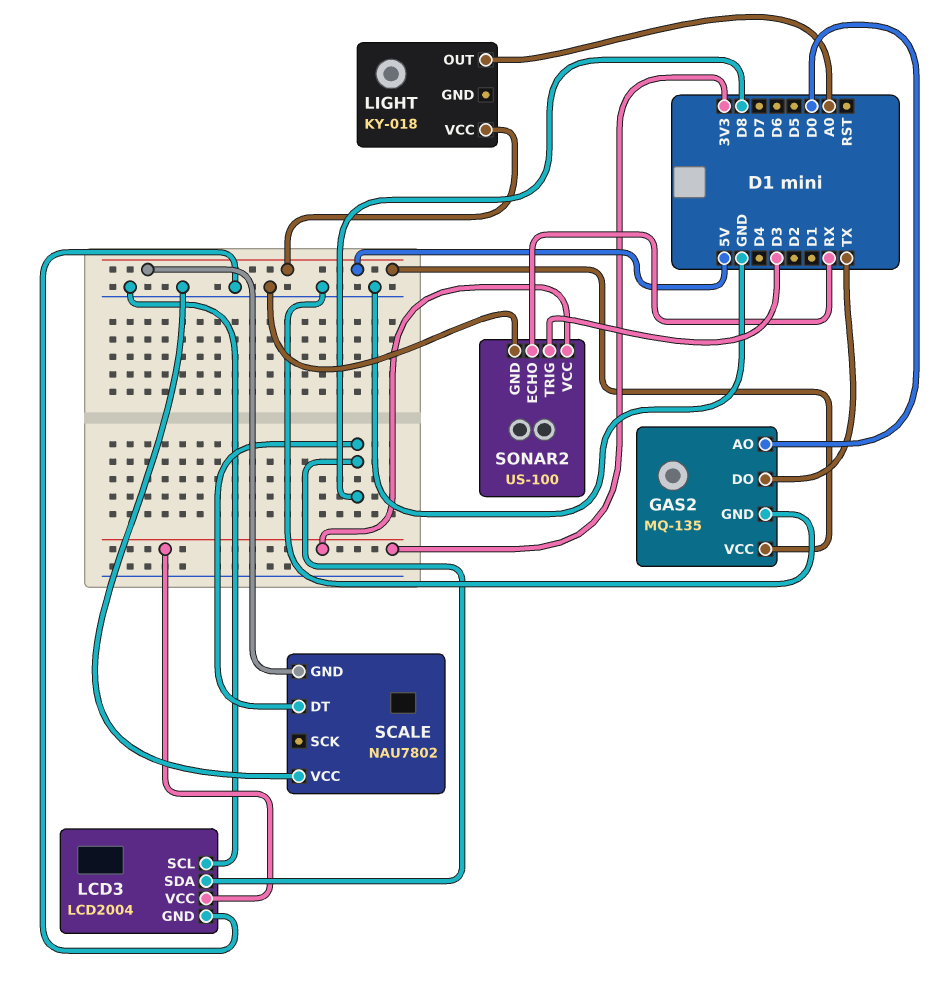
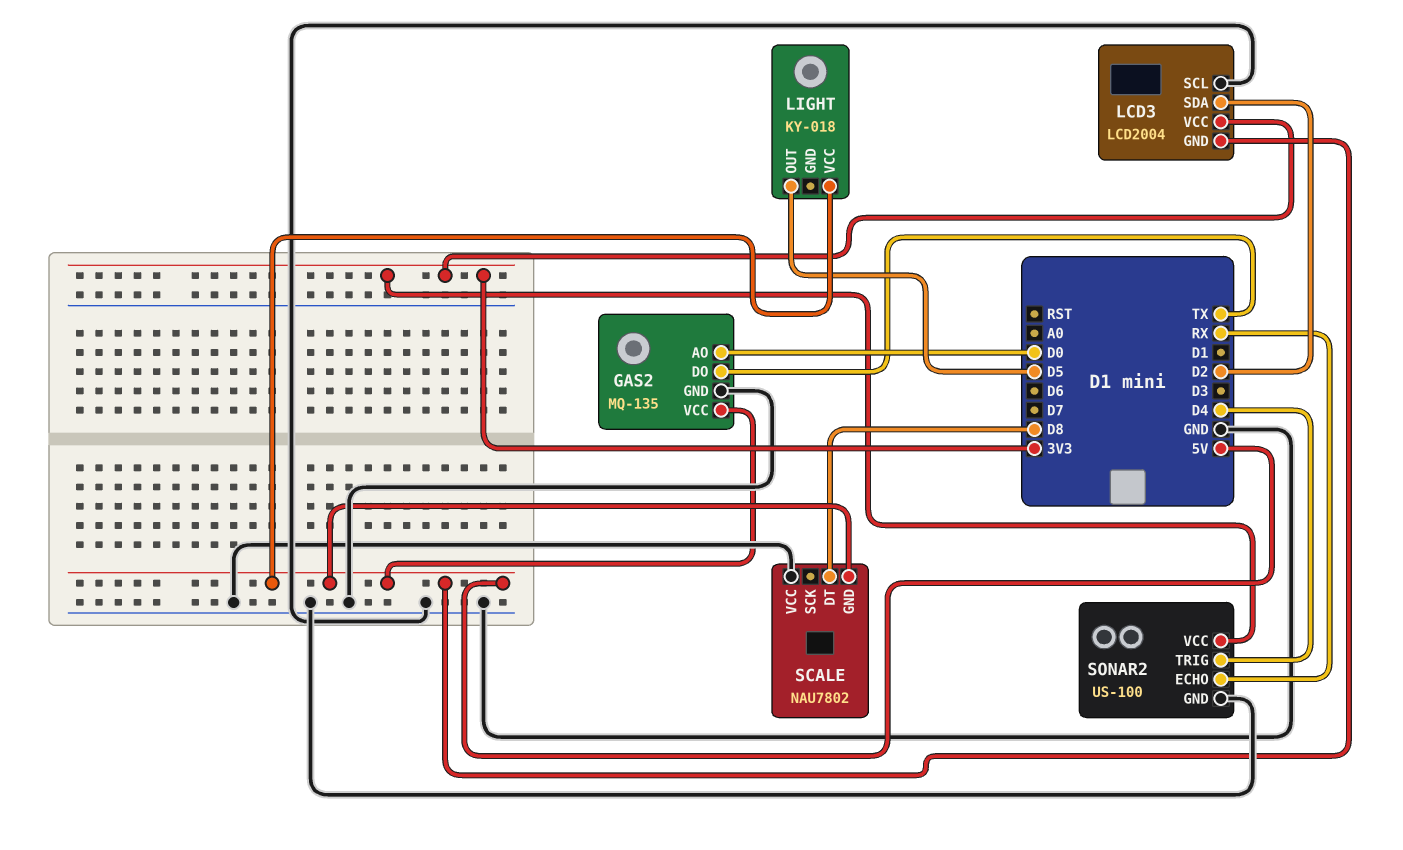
LCD3 pin GND: GND -> 5V
LCD3 pin SDA: D8 -> D2
LIGHT pin OUT: A0 -> D5
SONAR2 pin TRIG: D3 -> D4

